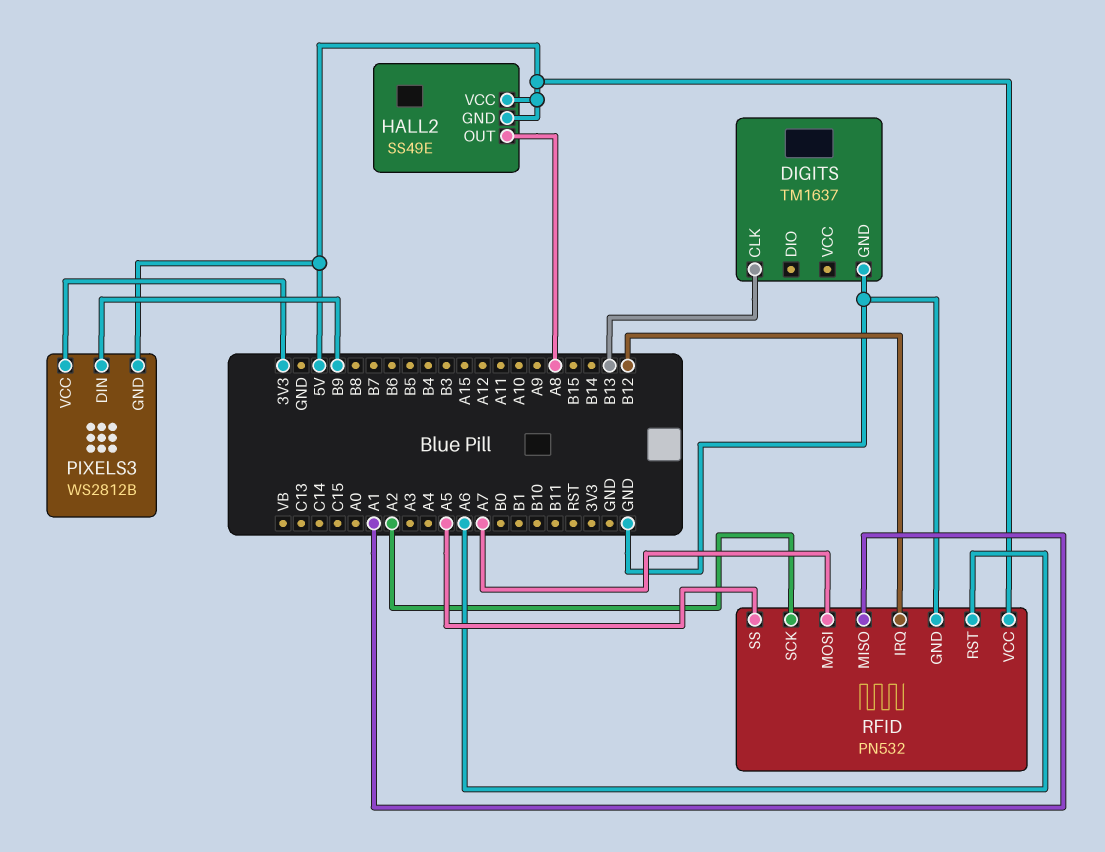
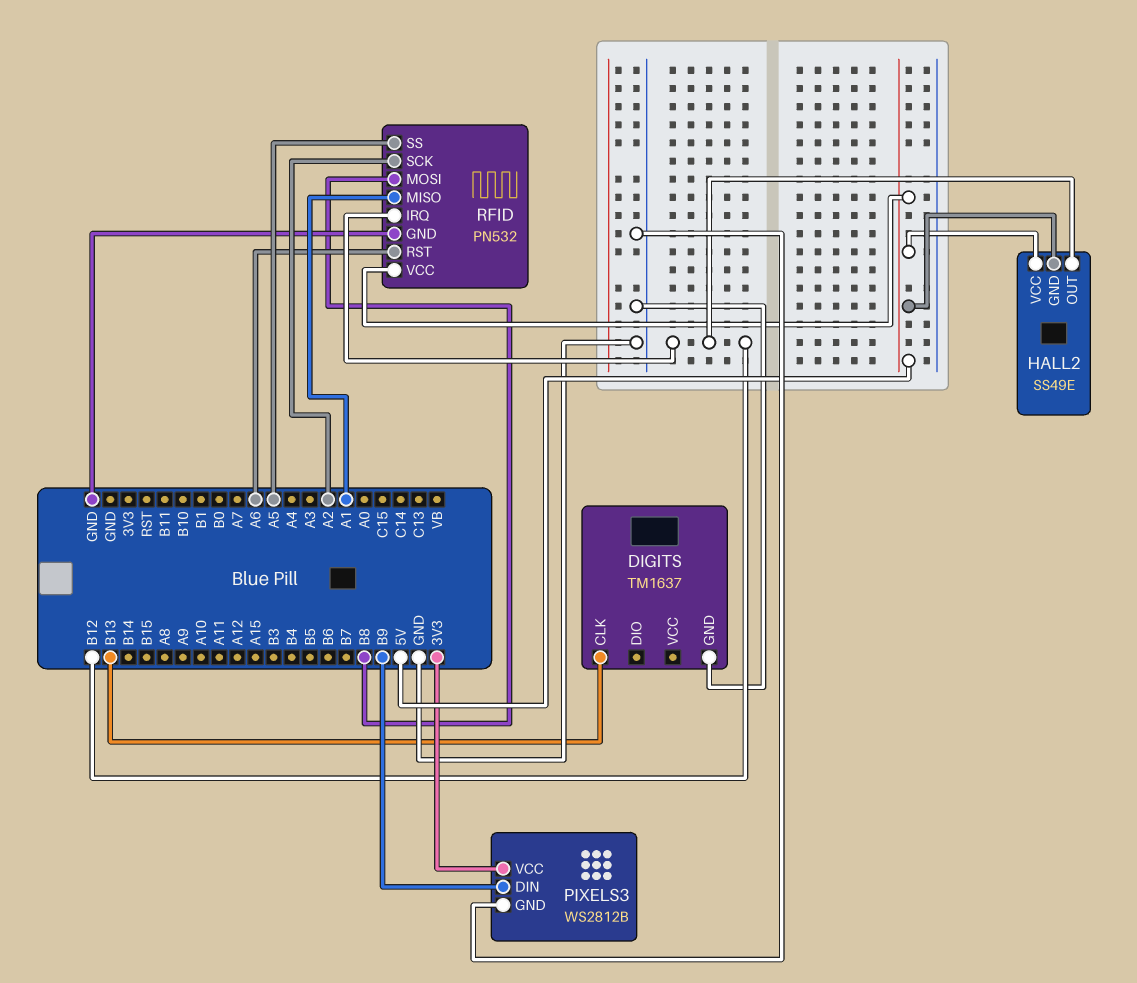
HALL2 pin OUT: A8 -> B12
PIXELS3 pin GND: 5V -> GND
RFID pin MOSI: A7 -> B8

